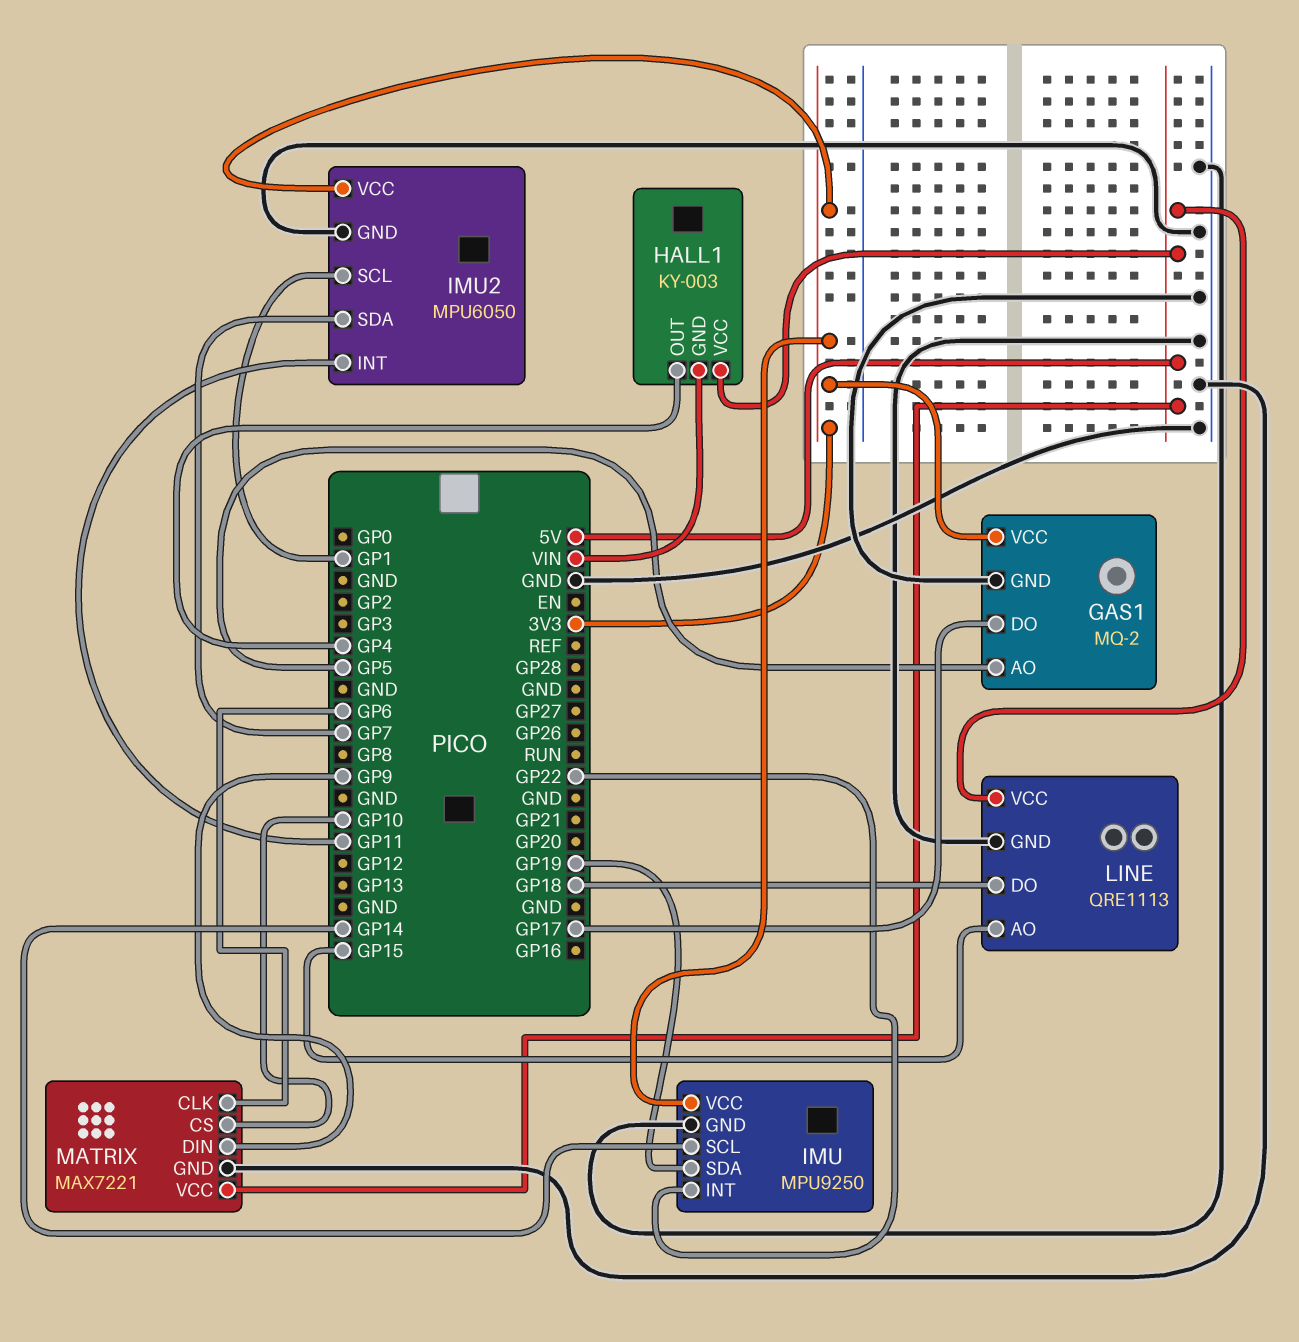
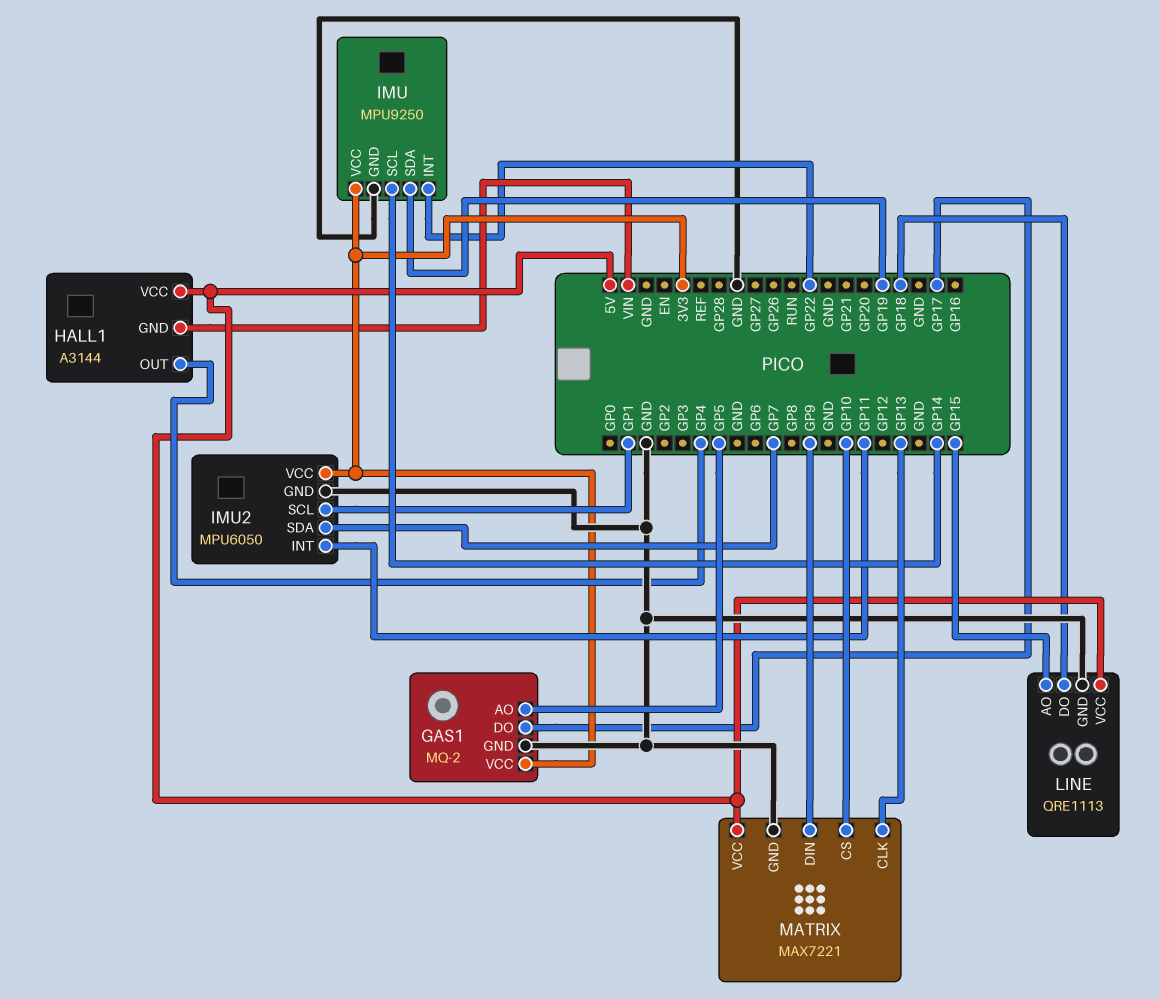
HALL1: KY-003 -> A3144
MATRIX pin CLK: GP6 -> GP13

